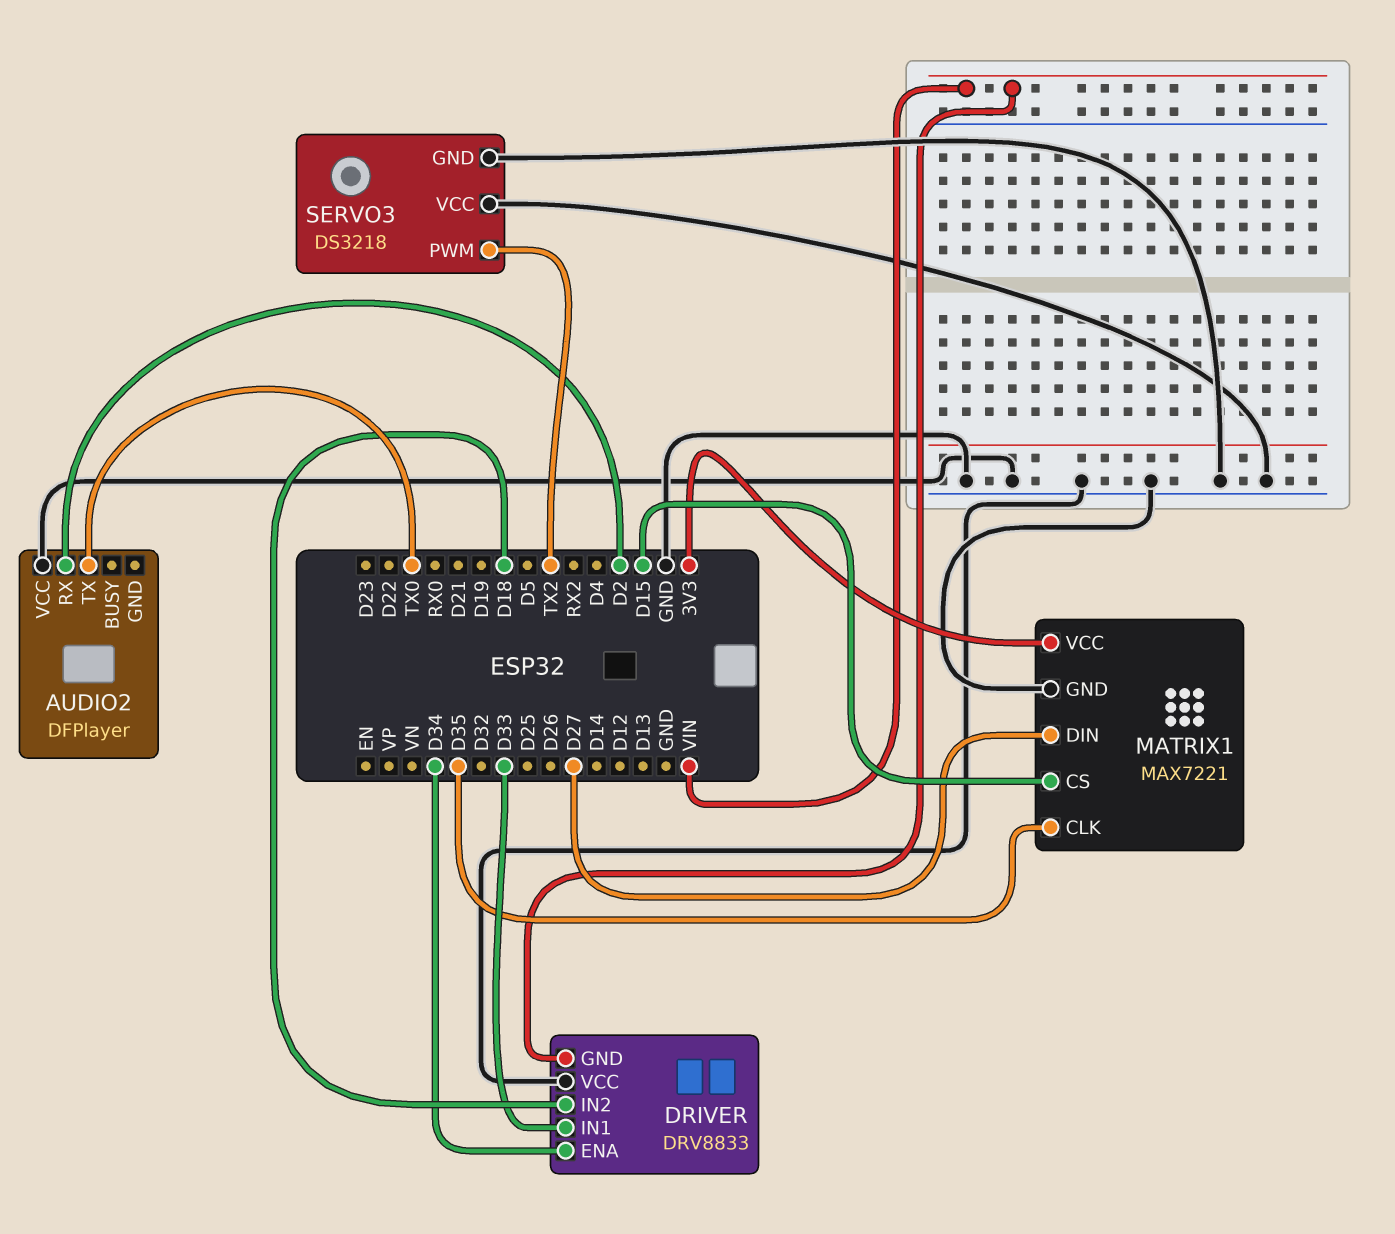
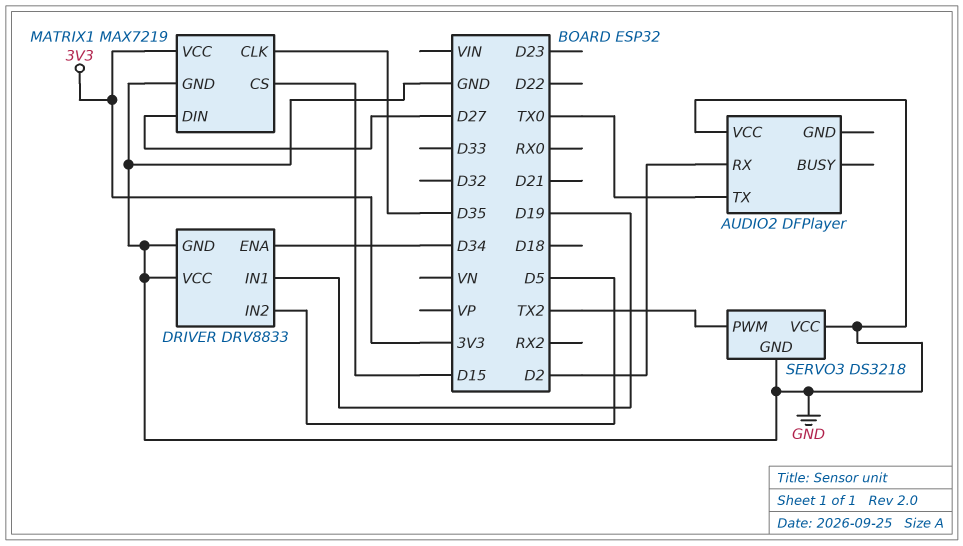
DRIVER pin GND: VIN -> GND
DRIVER pin IN1: D33 -> D19
DRIVER pin IN2: D18 -> D5
MATRIX1: MAX7221 -> MAX7219

